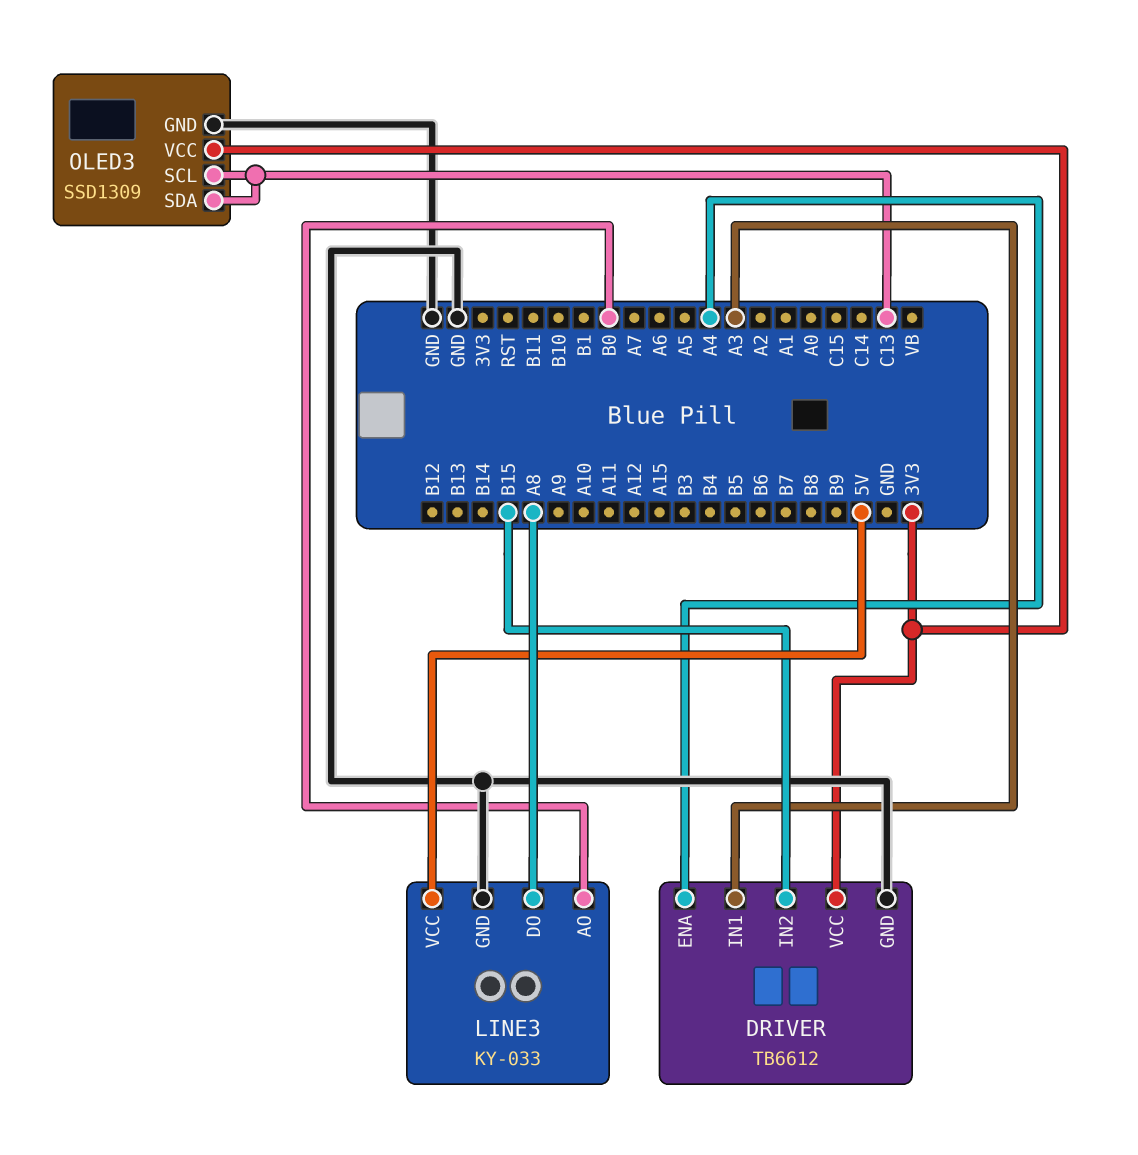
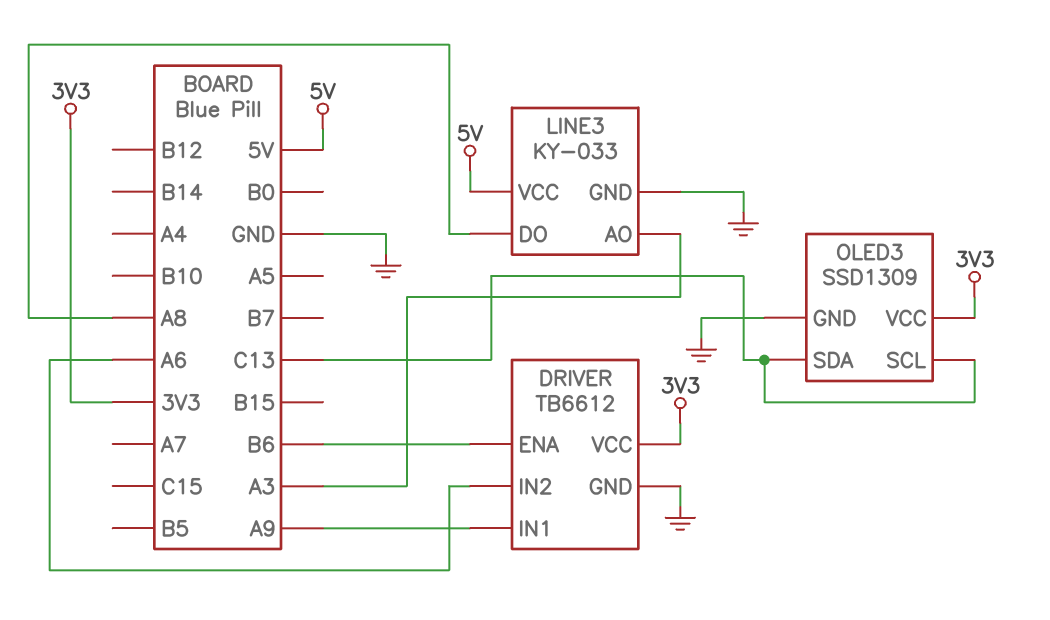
DRIVER pin ENA: A4 -> B6
DRIVER pin IN1: A3 -> A9
DRIVER pin IN2: B15 -> A6
LINE3 pin AO: B0 -> A3

